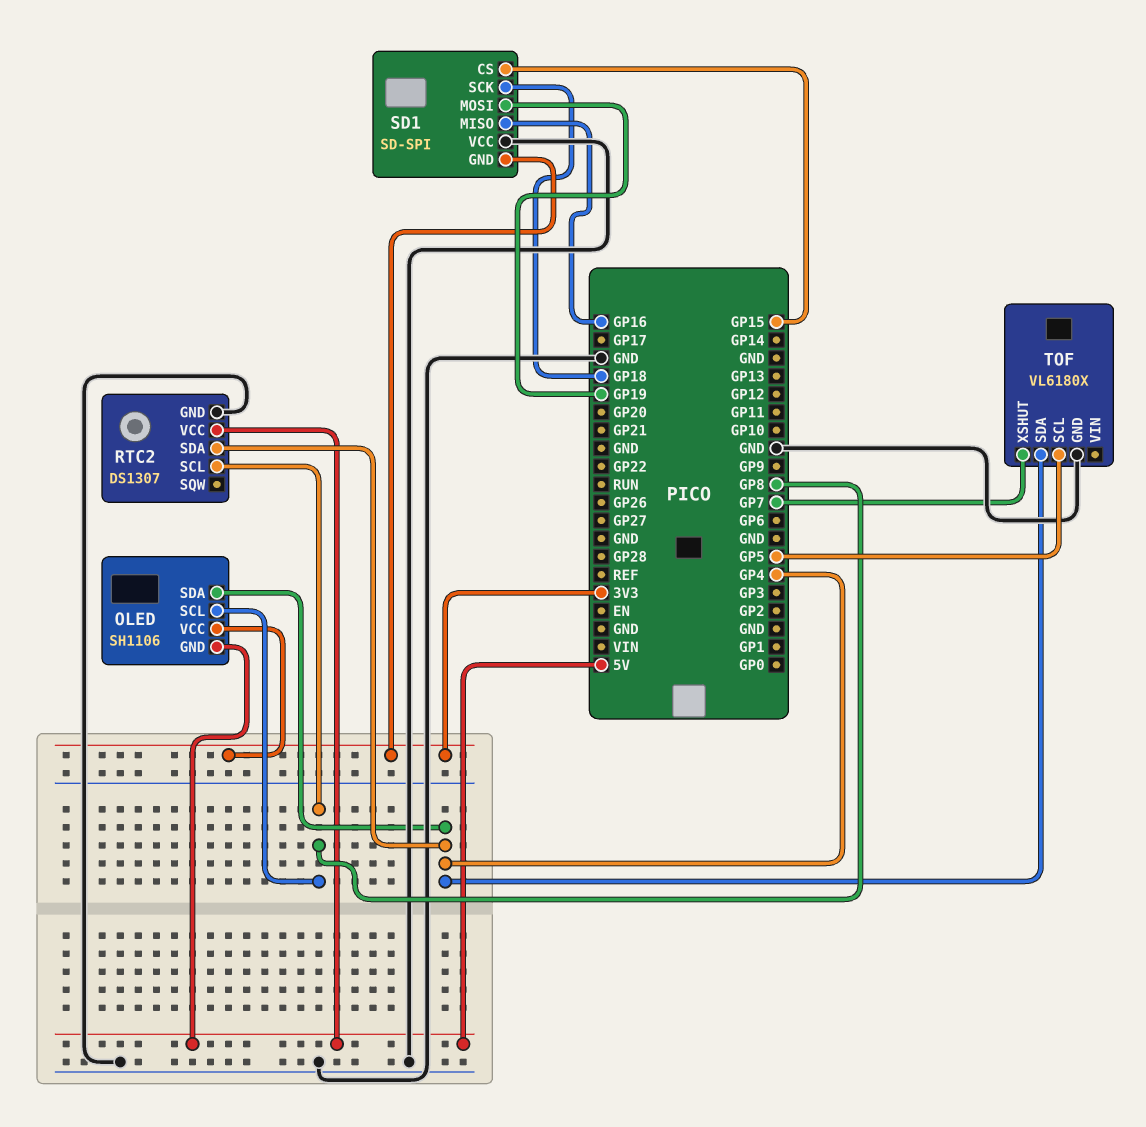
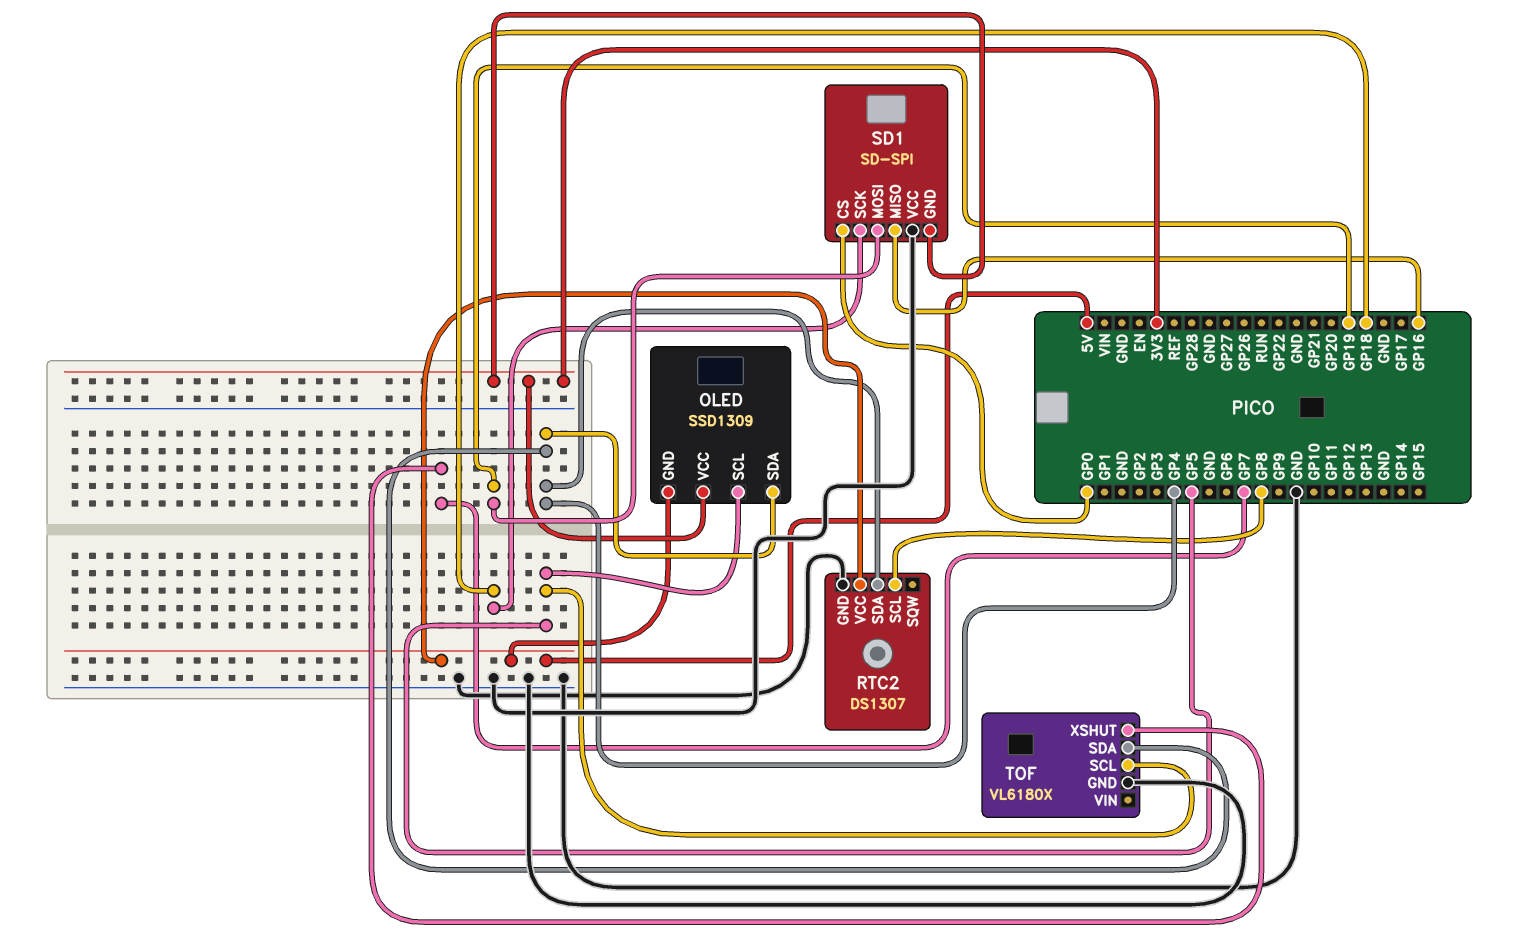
OLED: SH1106 -> SSD1309
OLED pin SCL: GP8 -> GP5
SD1 pin CS: GP15 -> GP0

